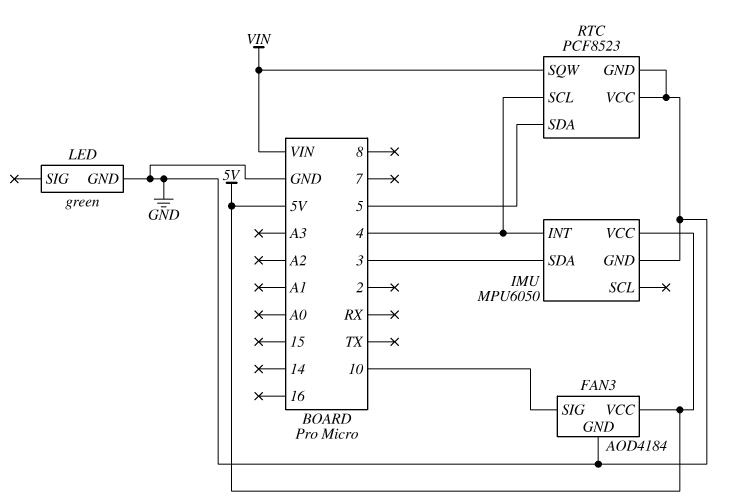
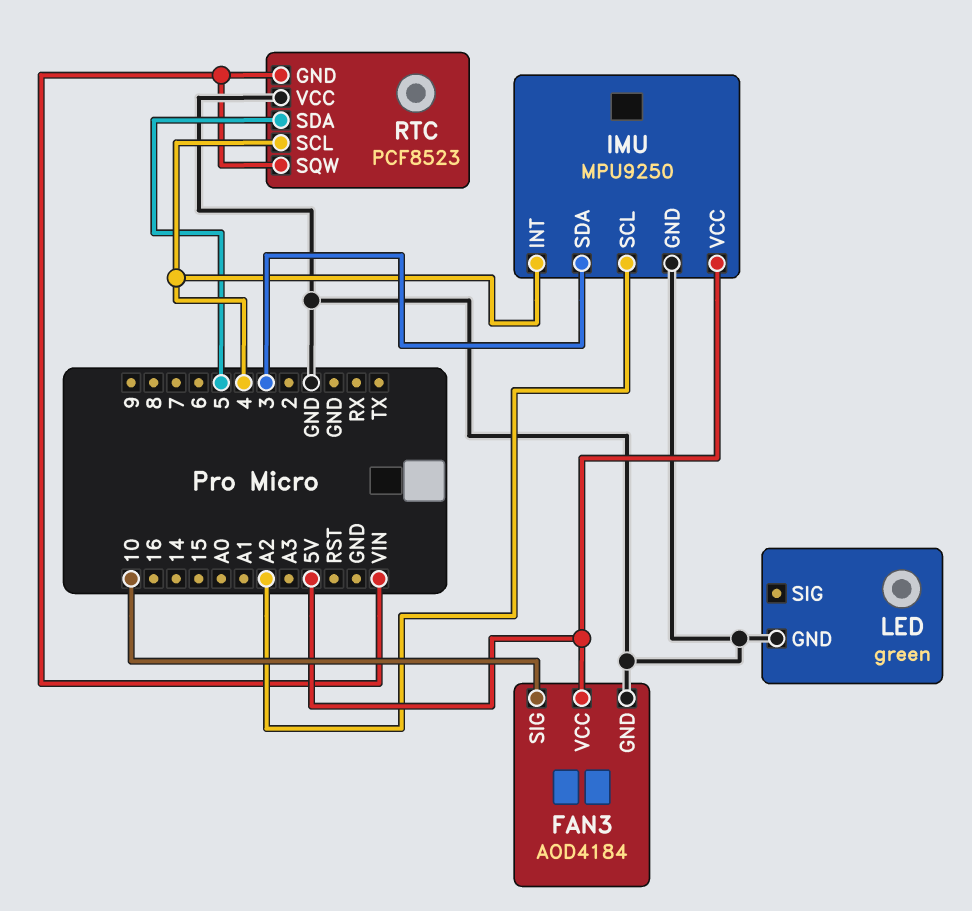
IMU: MPU6050 -> MPU9250
IMU pin SCL: none -> A2
RTC pin GND: GND -> VIN

